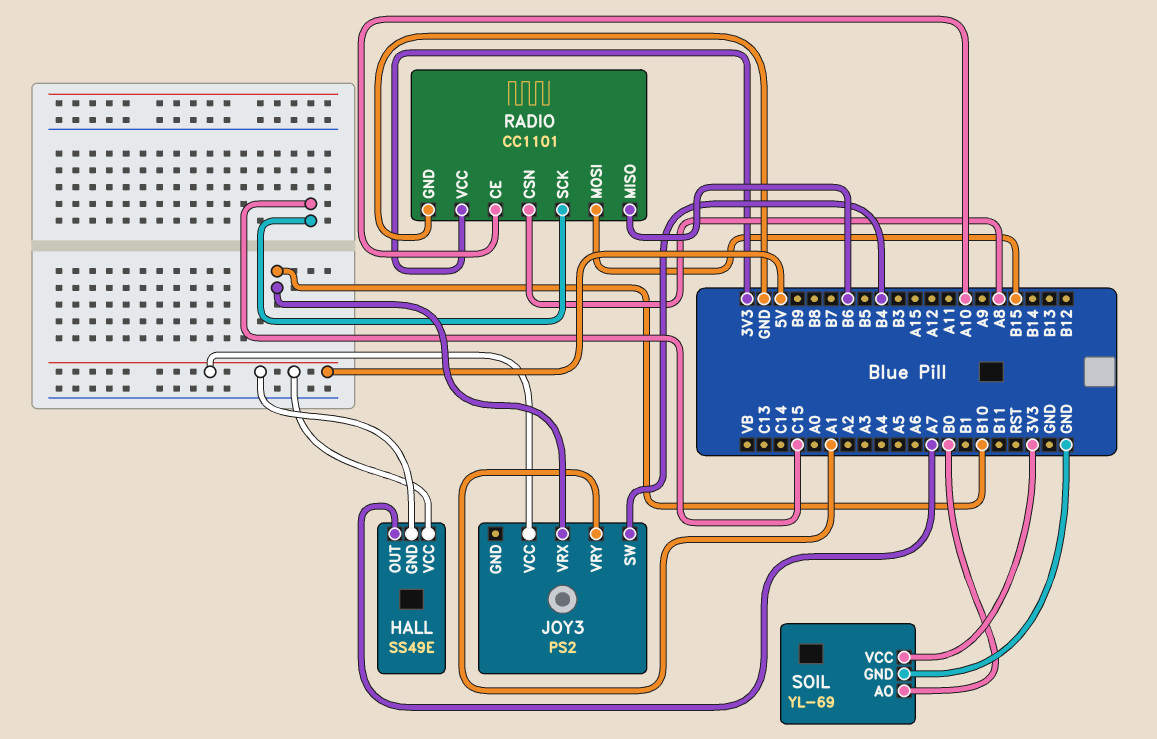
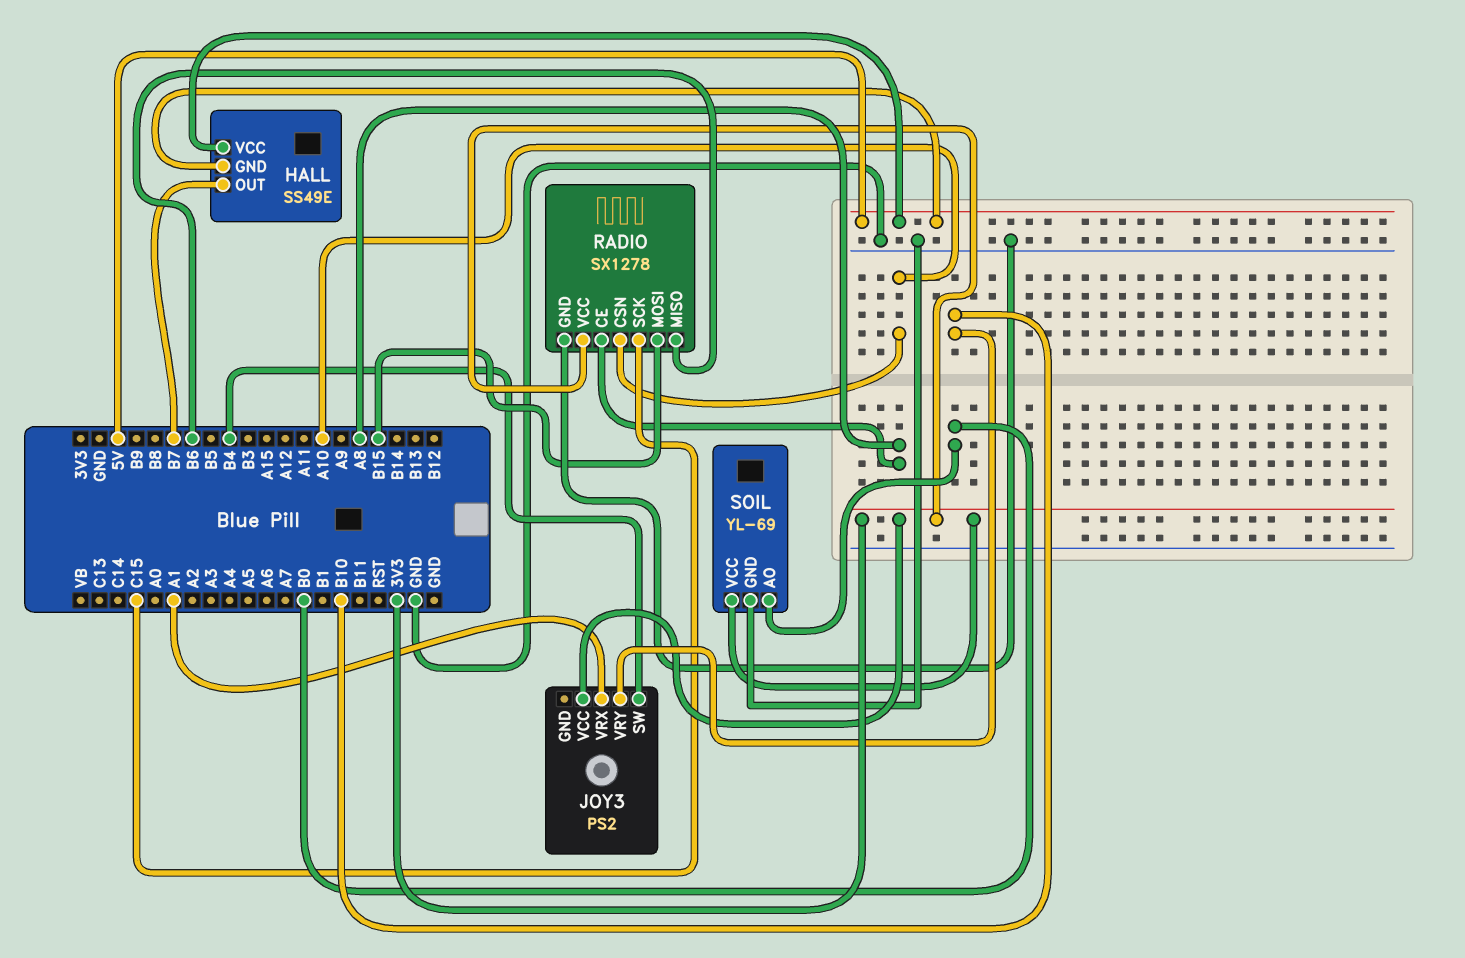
HALL pin OUT: A7 -> B7
JOY3 pin VCC: 5V -> 3V3
JOY3 pin VRX: B10 -> A1
JOY3 pin VRY: A1 -> B10
RADIO: CC1101 -> SX1278
RADIO pin CE: A10 -> A8
RADIO pin CSN: A8 -> A10

